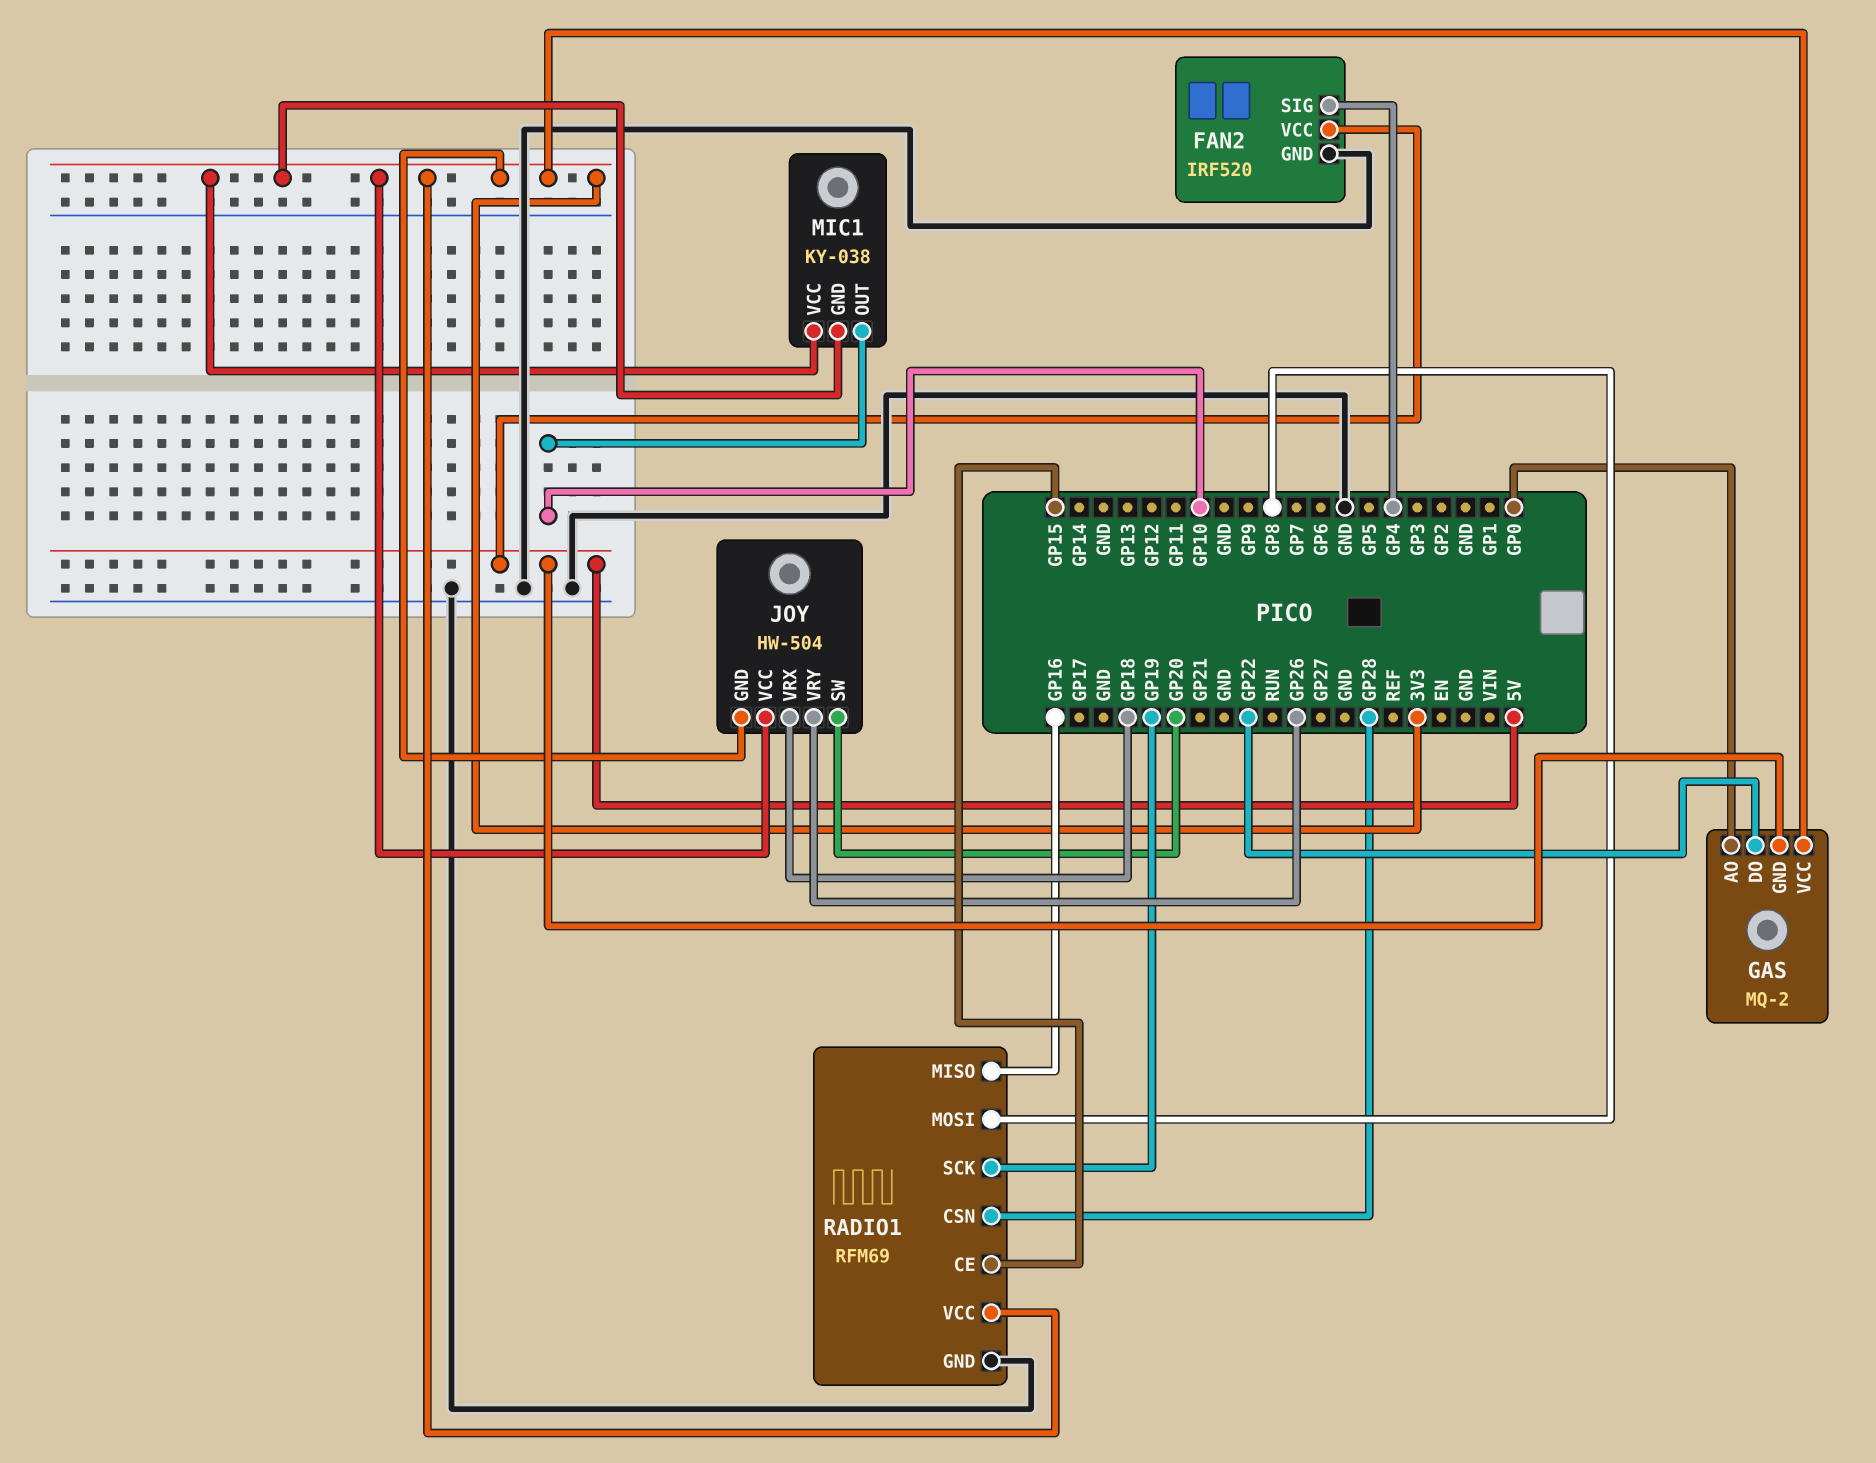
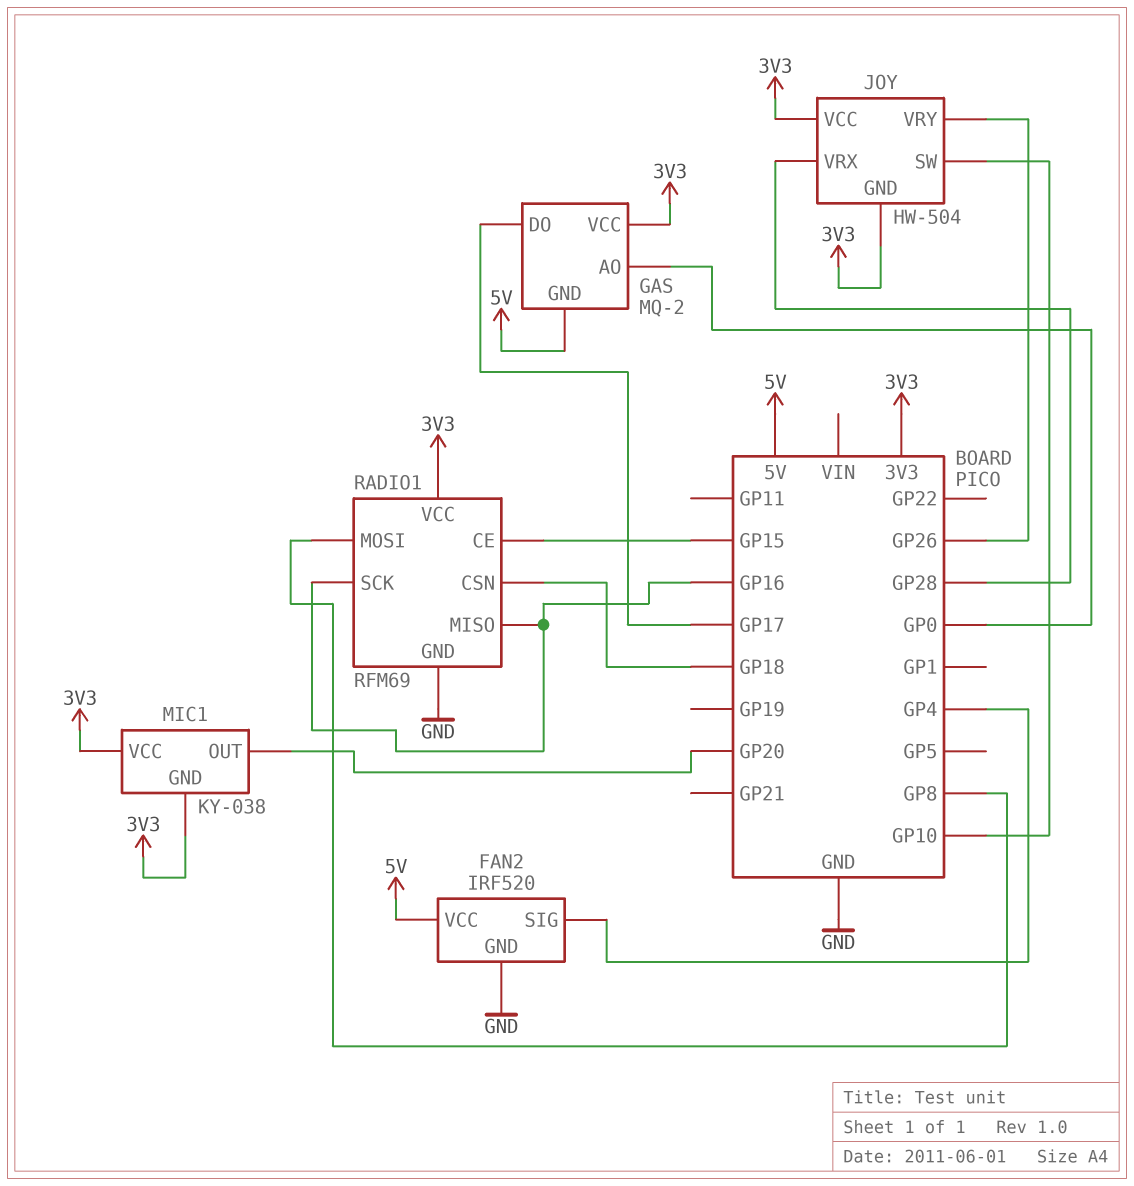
GAS pin DO: GP22 -> GP17
JOY pin SW: GP20 -> GP10
JOY pin VRX: GP18 -> GP28
MIC1 pin OUT: GP10 -> GP20
RADIO1 pin CSN: GP28 -> GP18
RADIO1 pin SCK: GP19 -> GP16

